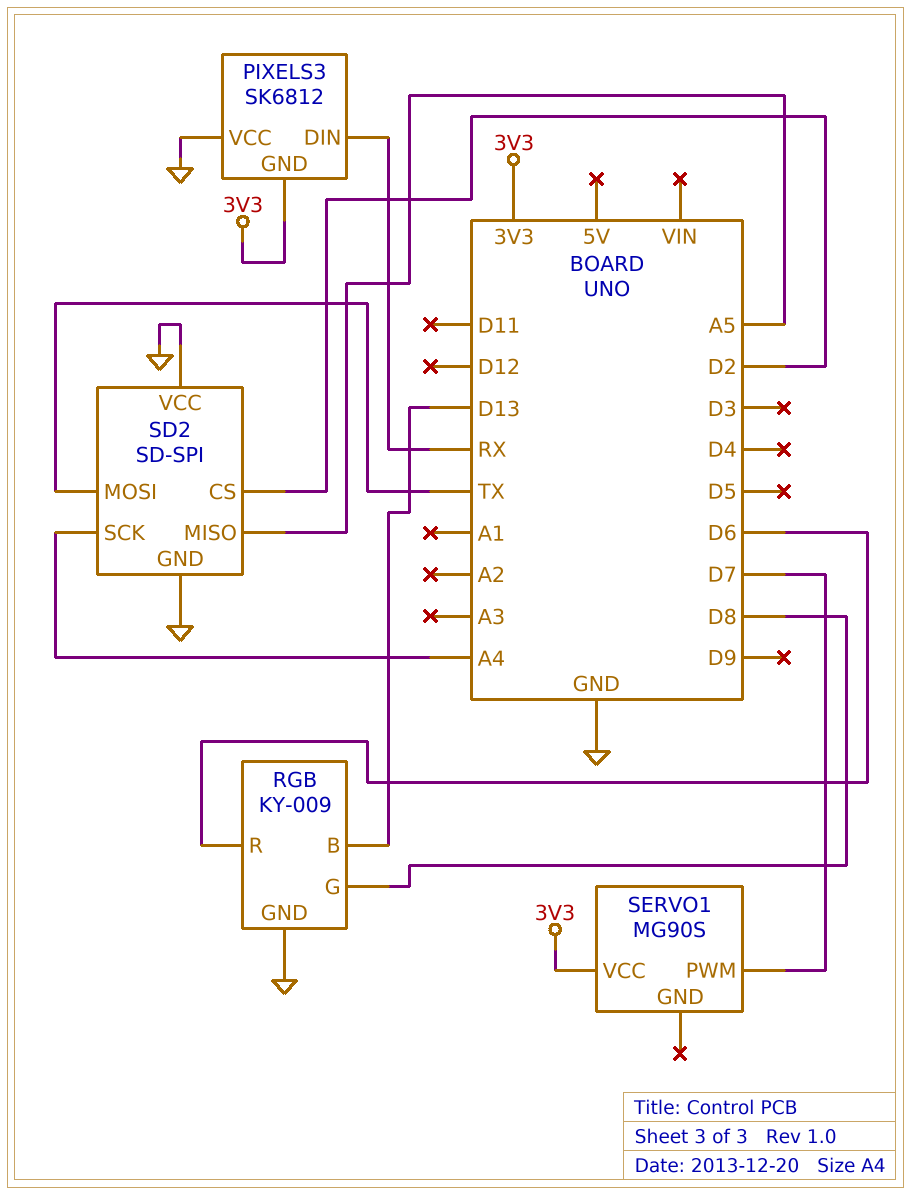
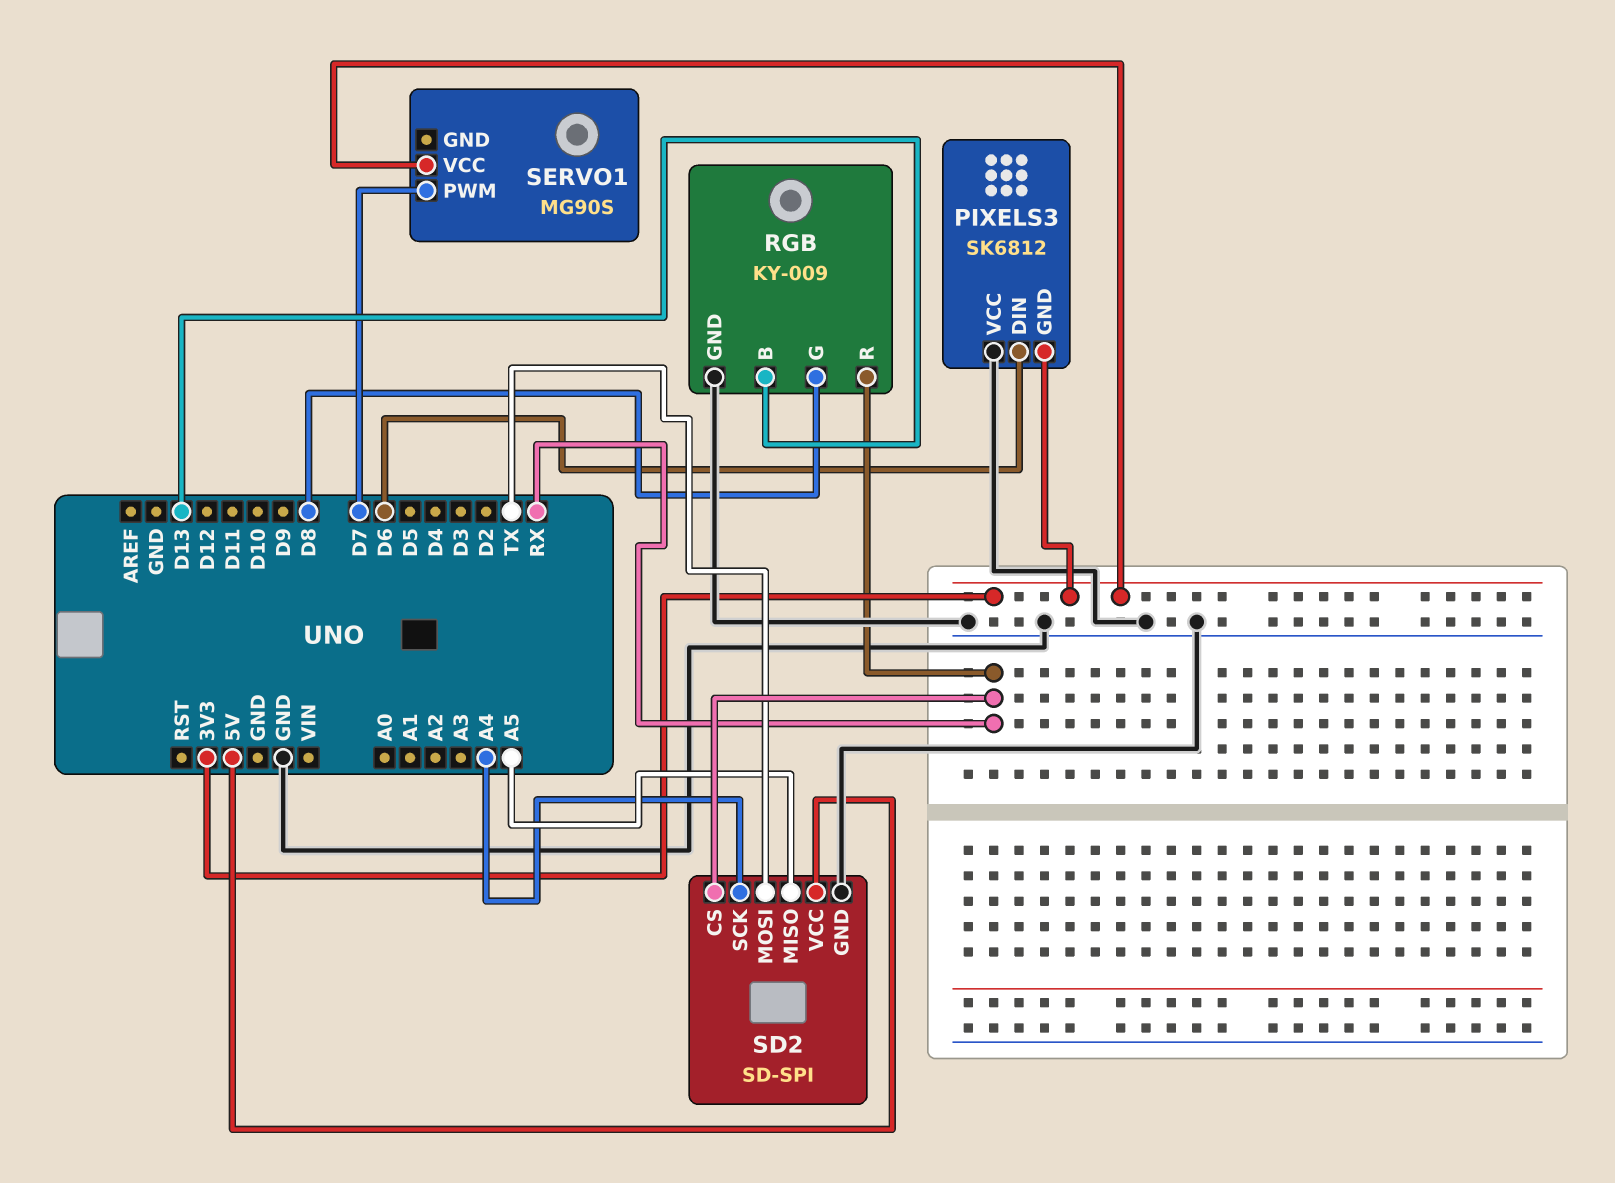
PIXELS3 pin DIN: RX -> D6
RGB pin R: D6 -> RX
SD2 pin CS: D2 -> RX
SD2 pin VCC: GND -> 5V

